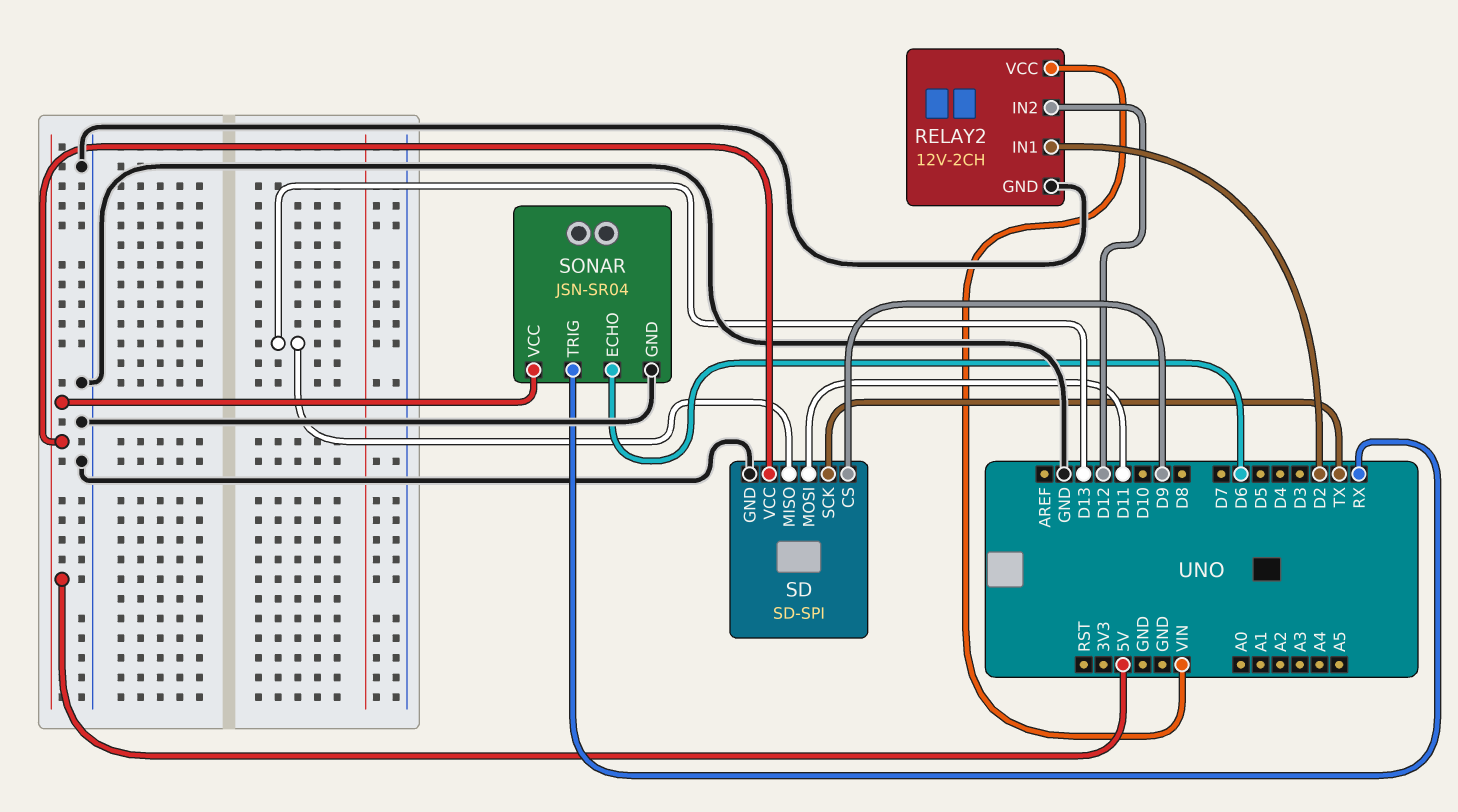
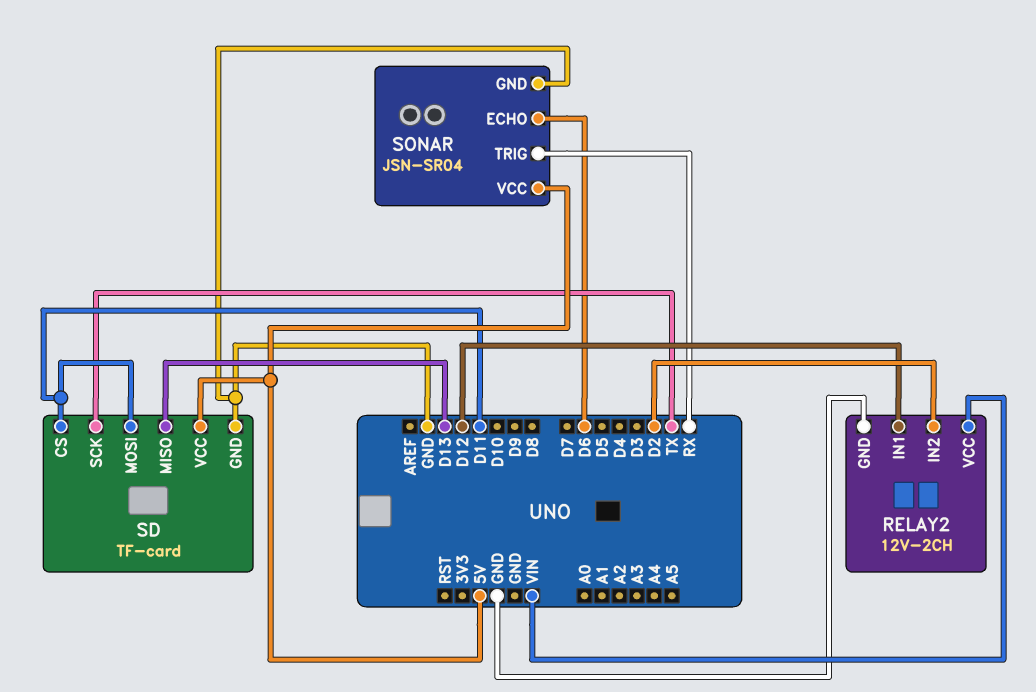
RELAY2 pin IN1: D2 -> D12
RELAY2 pin IN2: D12 -> D2
SD: SD-SPI -> TF-card
SD pin CS: D9 -> D11

